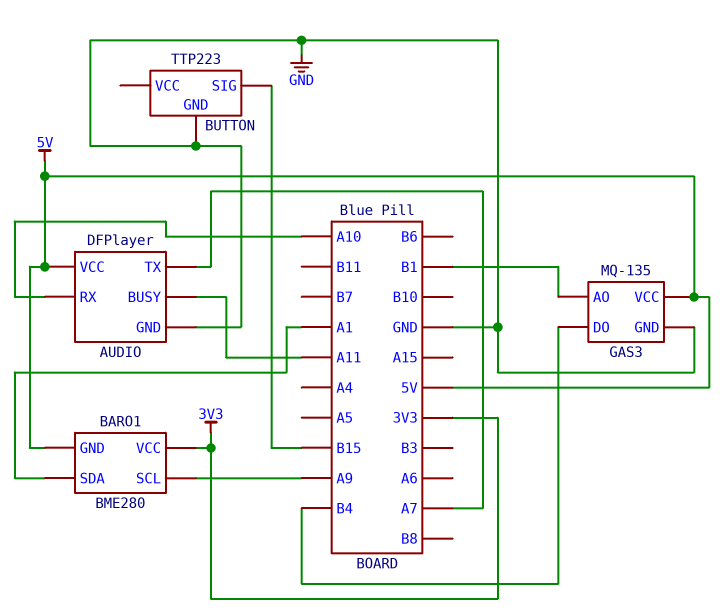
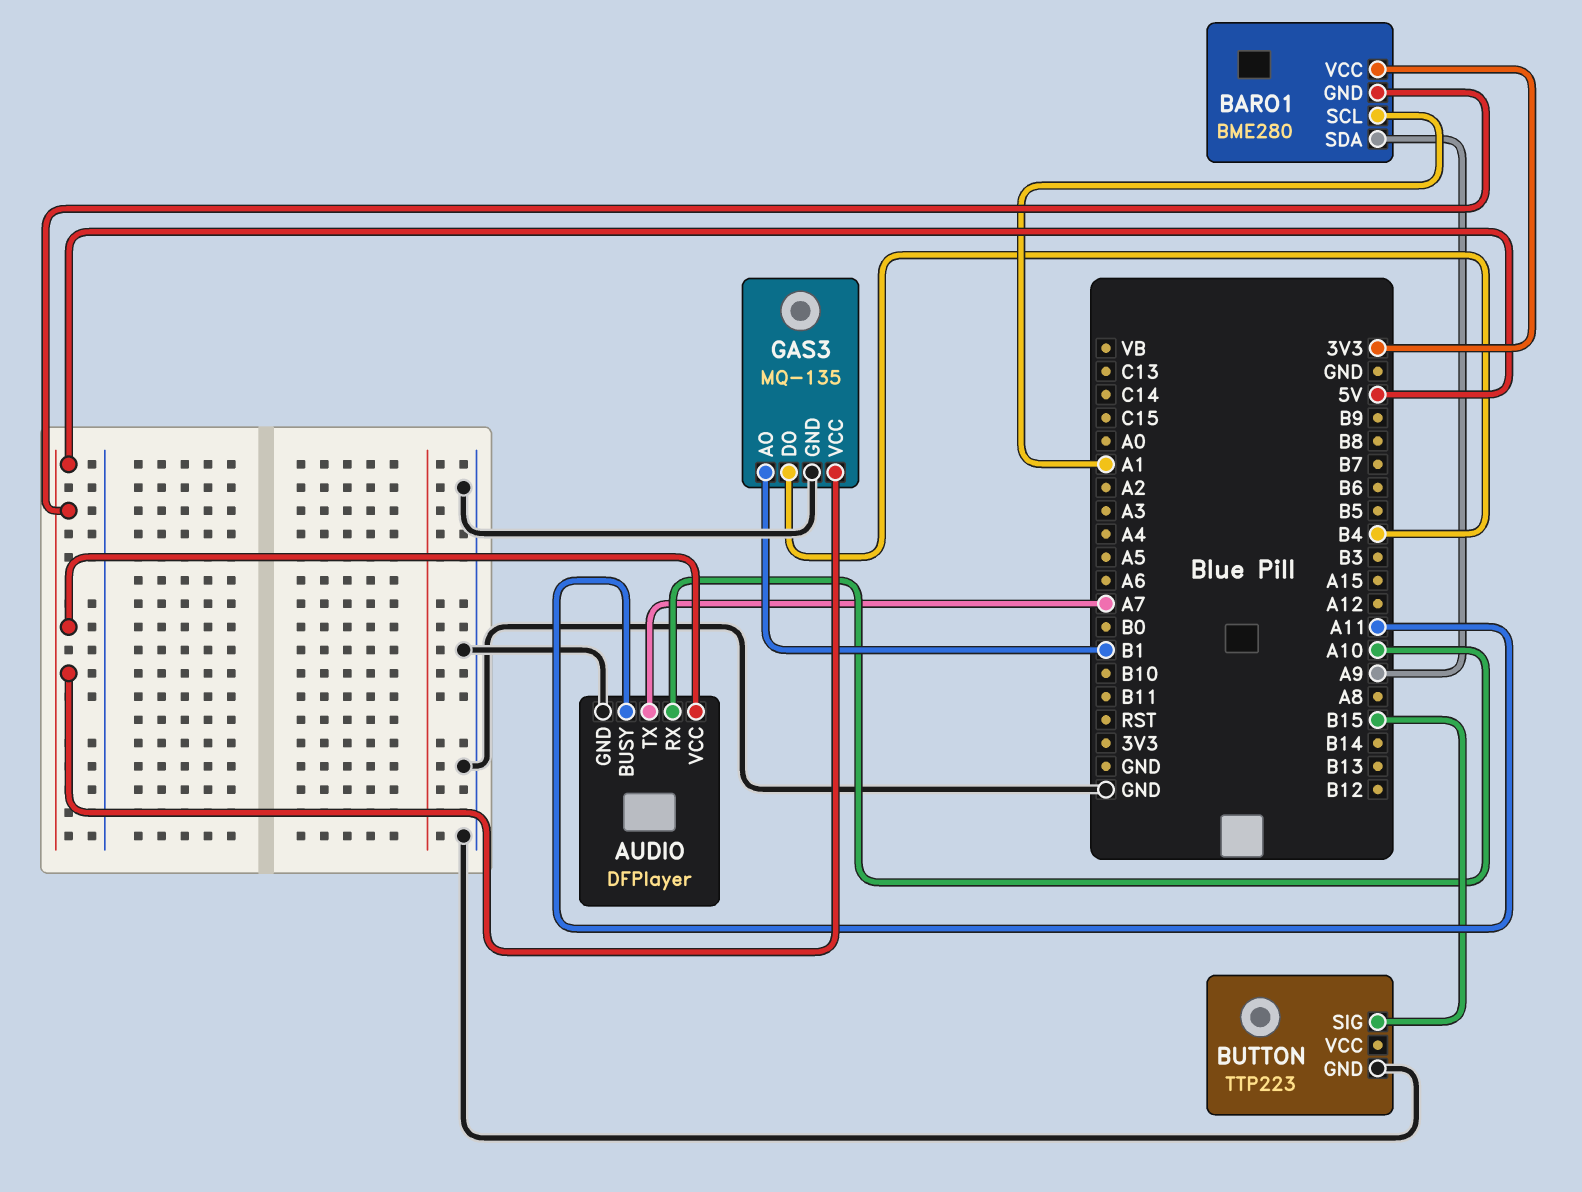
BARO1 pin SCL: A9 -> A1
BARO1 pin SDA: A1 -> A9

